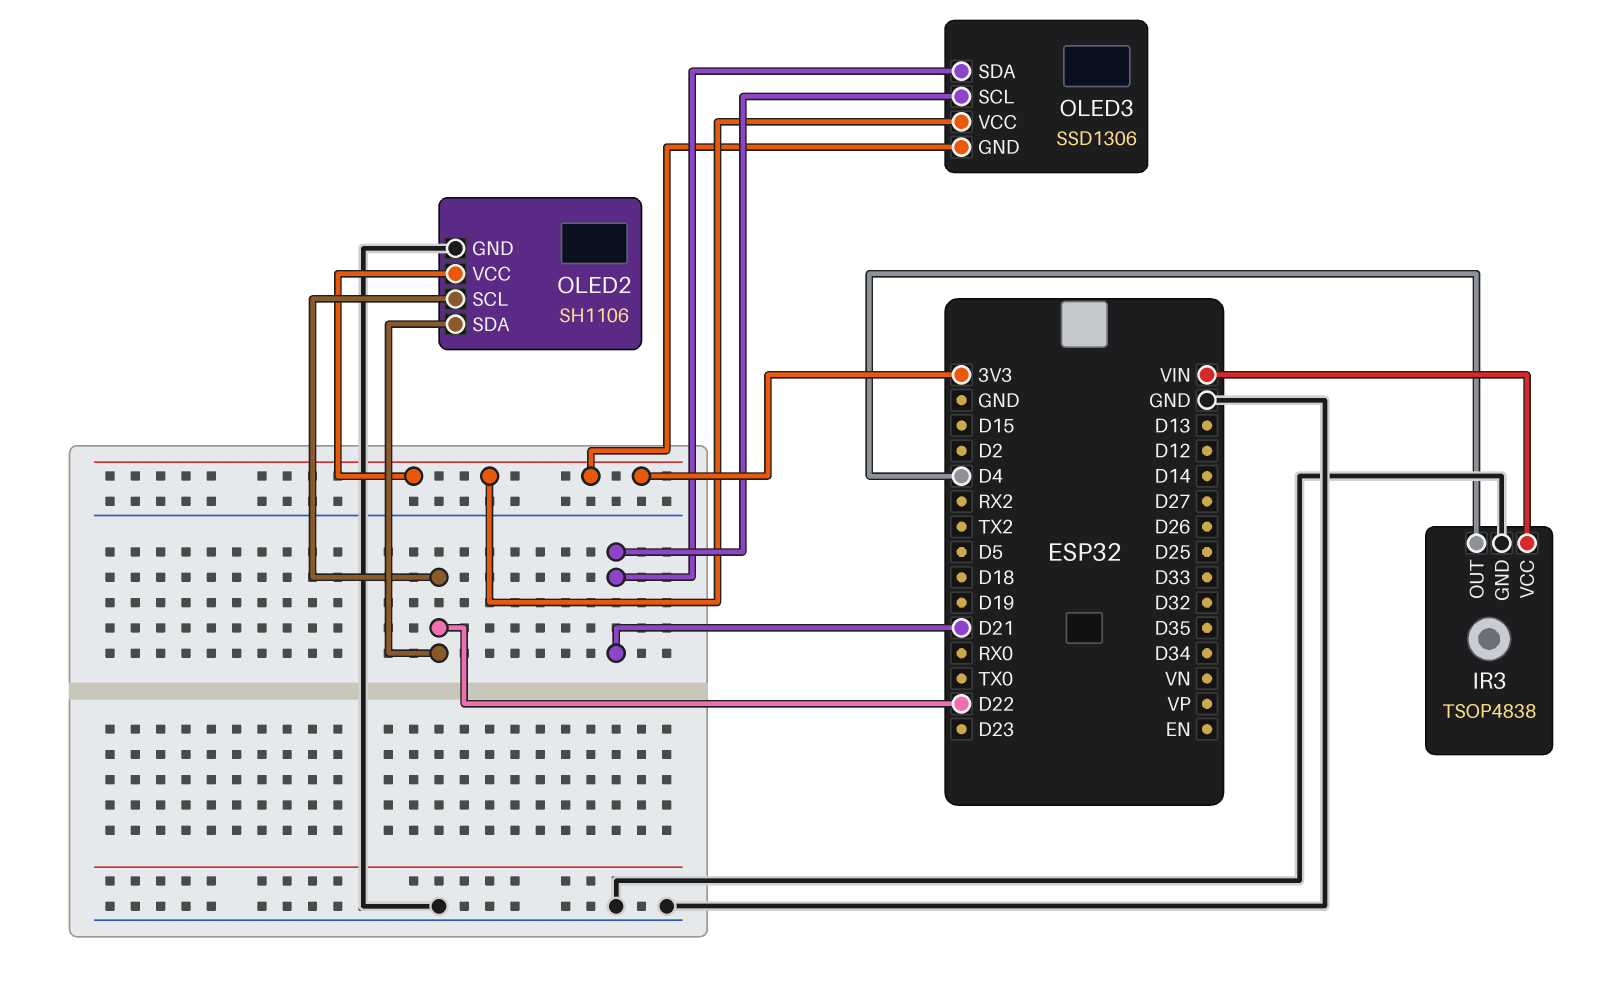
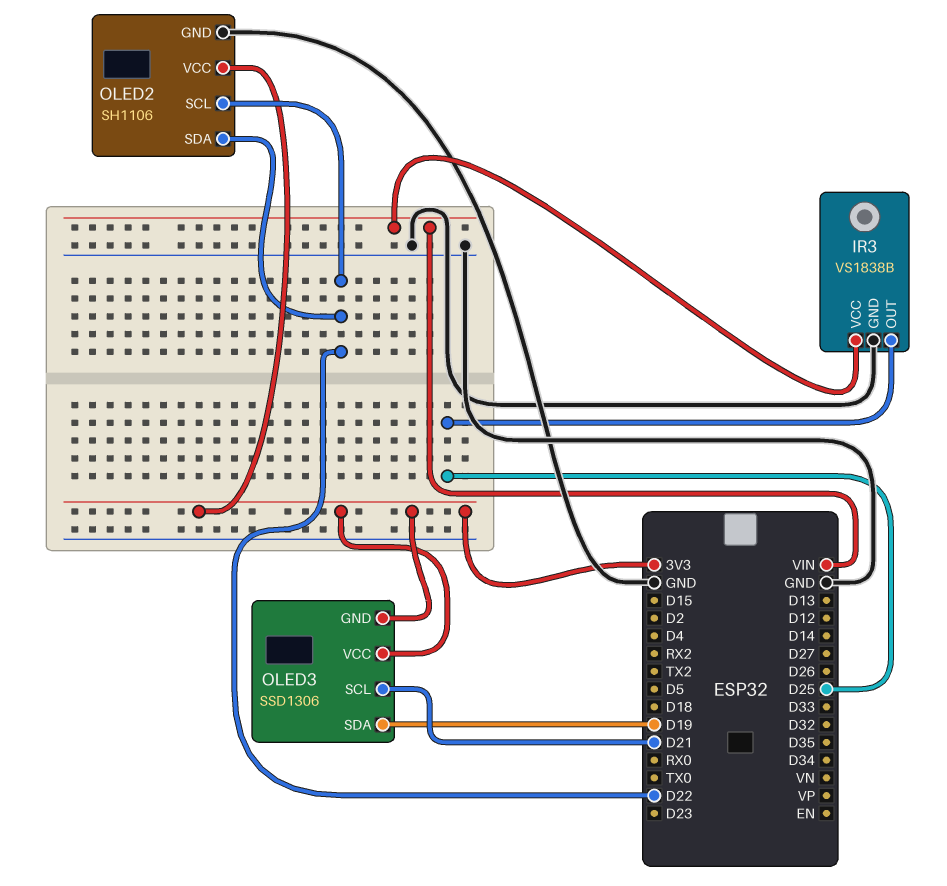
IR3: TSOP4838 -> VS1838B
IR3 pin OUT: D4 -> D25
OLED3 pin SDA: D21 -> D19

